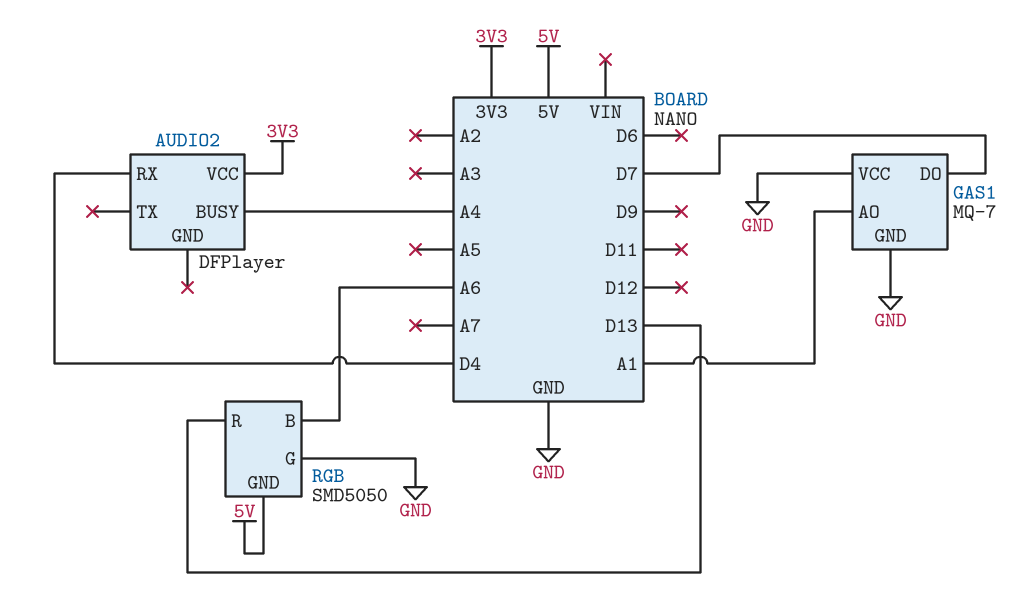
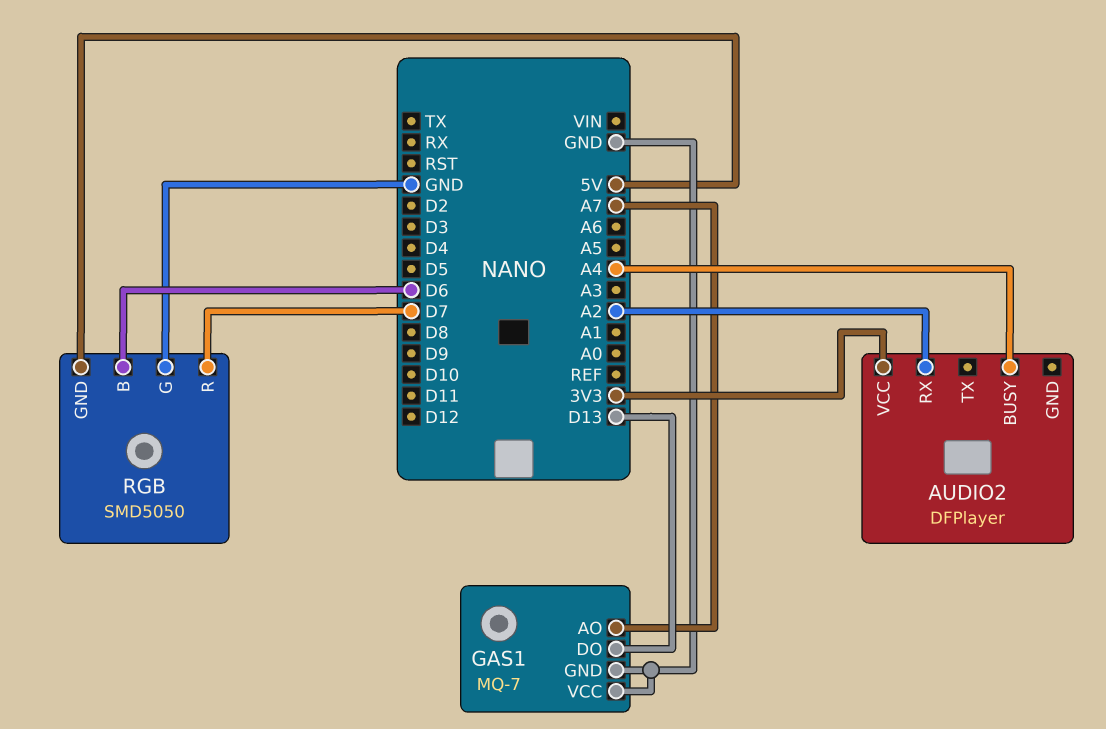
AUDIO2 pin RX: D4 -> A2
GAS1 pin AO: A1 -> A7
GAS1 pin DO: D7 -> D13
RGB pin B: A6 -> D6
RGB pin R: D13 -> D7

